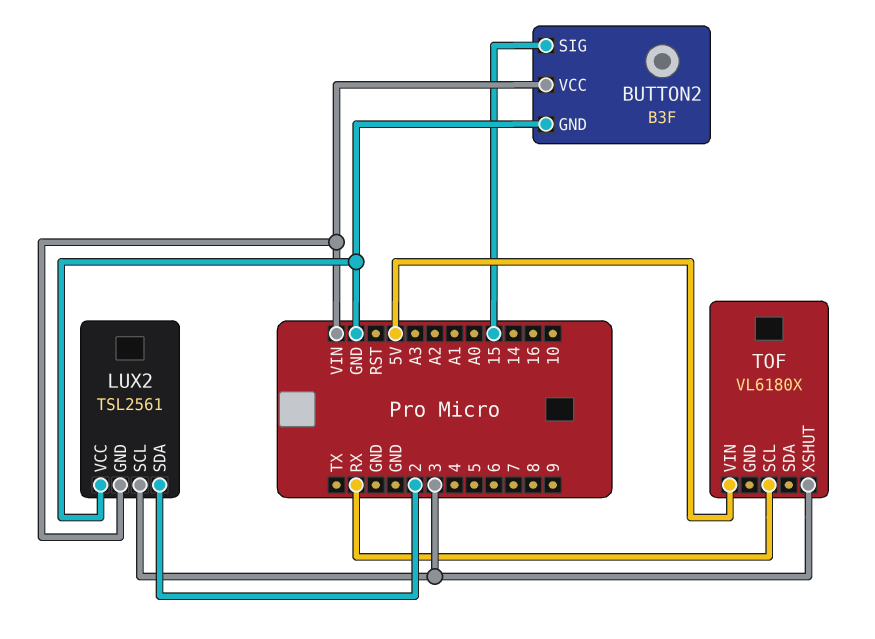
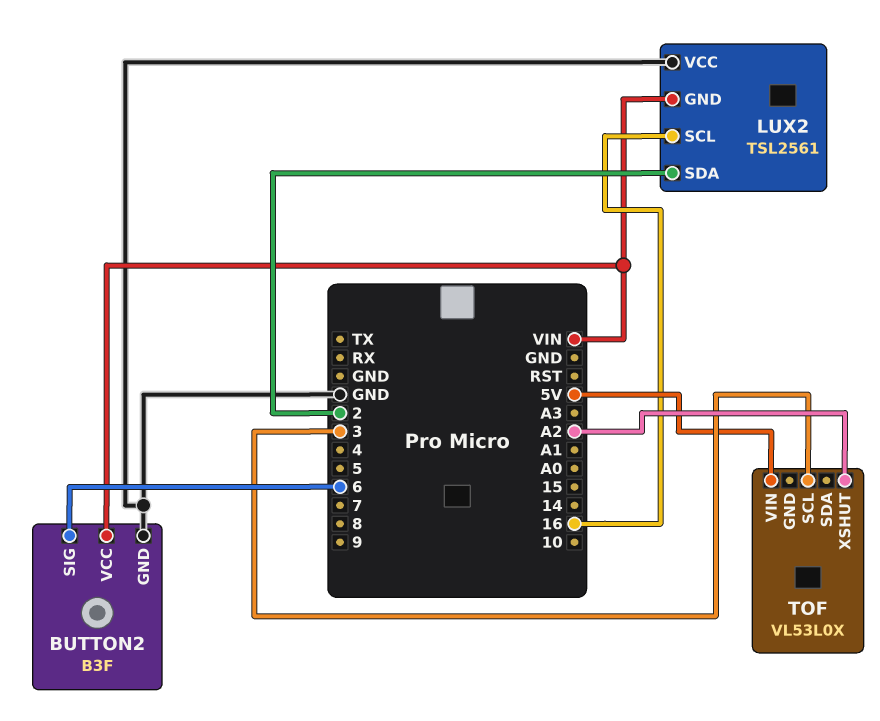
BUTTON2 pin SIG: 15 -> 6
LUX2 pin SCL: 3 -> 16
TOF: VL6180X -> VL53L0X
TOF pin SCL: RX -> 3
TOF pin XSHUT: 3 -> A2

